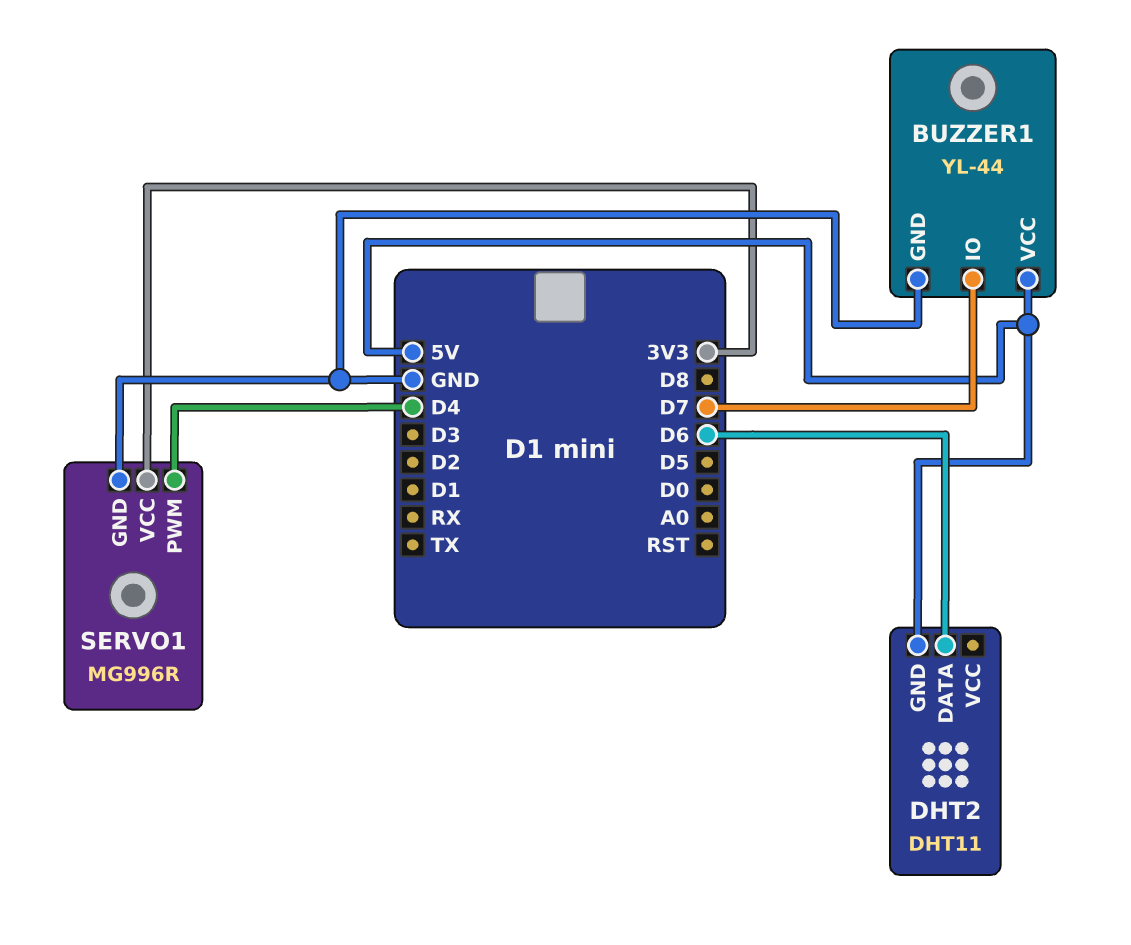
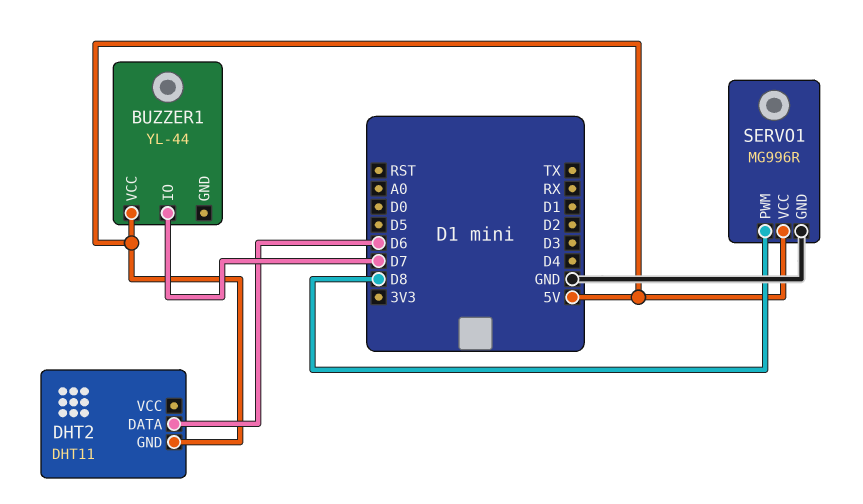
BUZZER1 pin GND: GND -> none
SERVO1 pin PWM: D4 -> D8
SERVO1 pin VCC: 3V3 -> 5V

